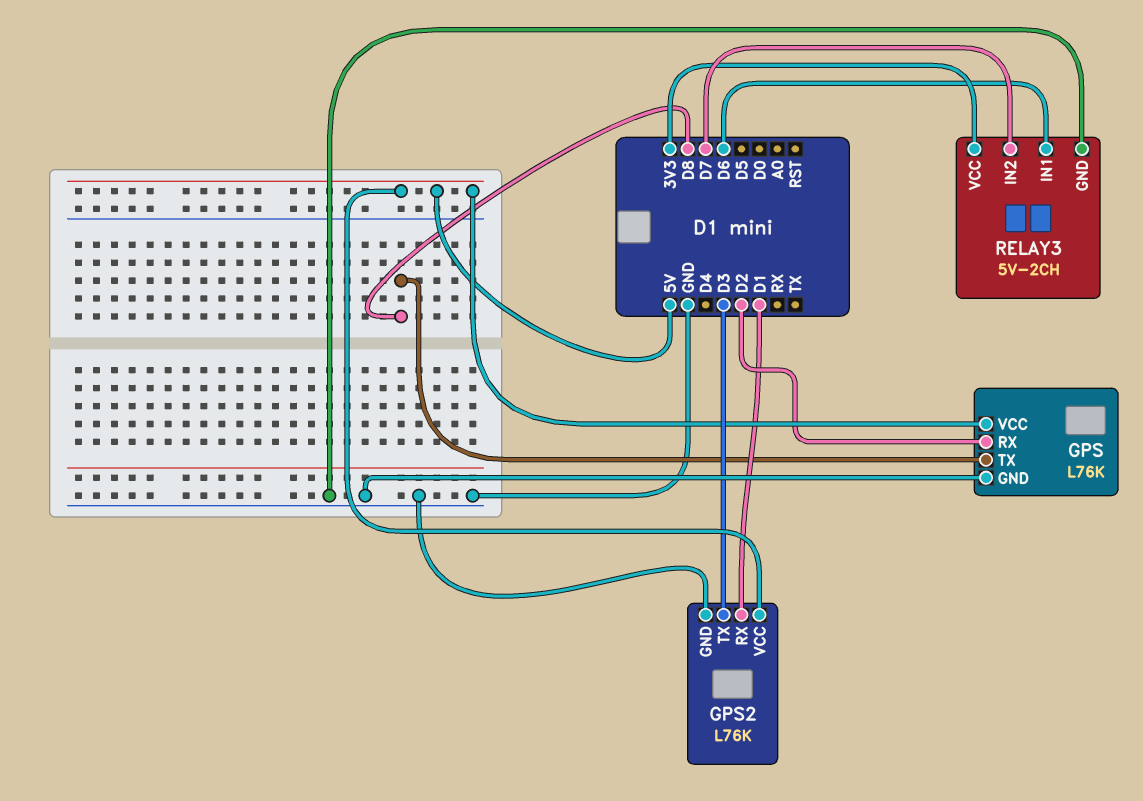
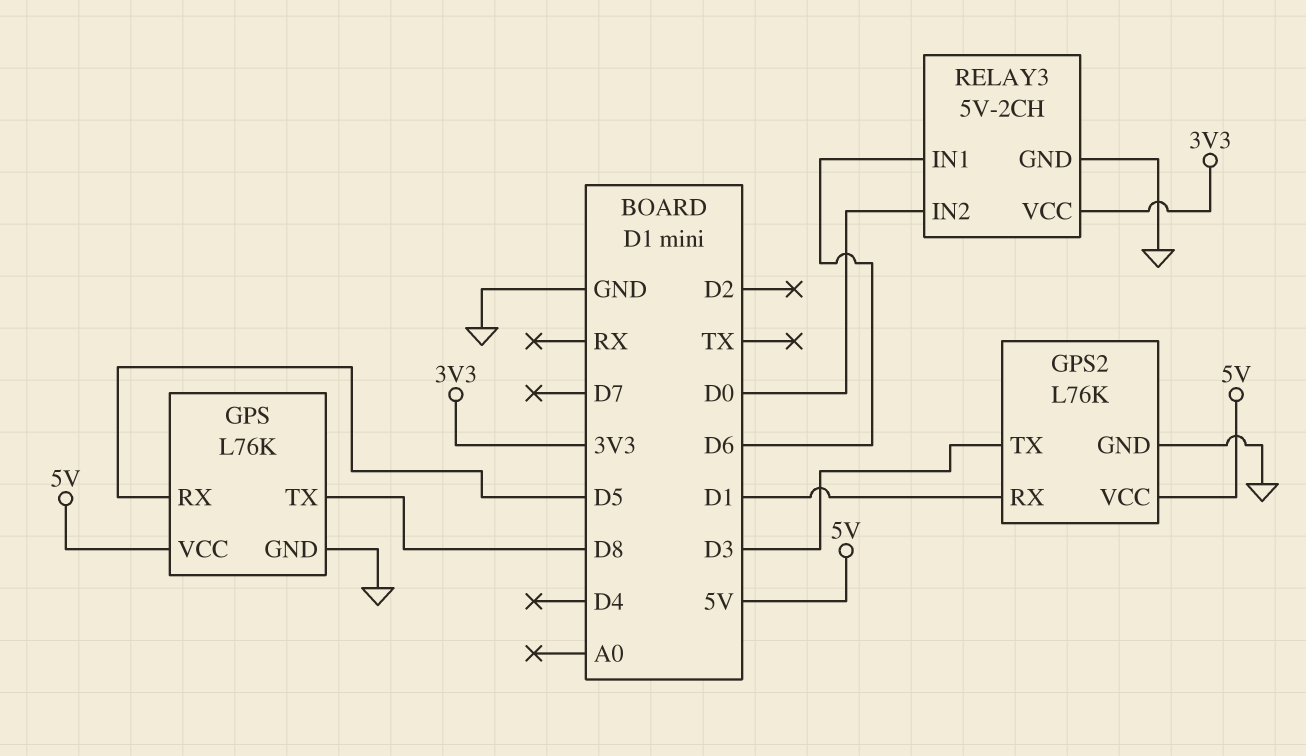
GPS pin RX: D2 -> D5
RELAY3 pin IN2: D7 -> D0

